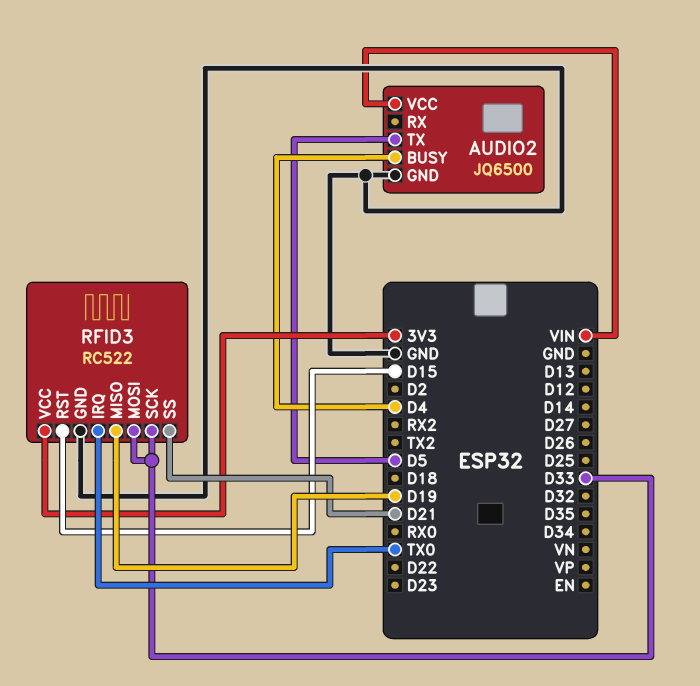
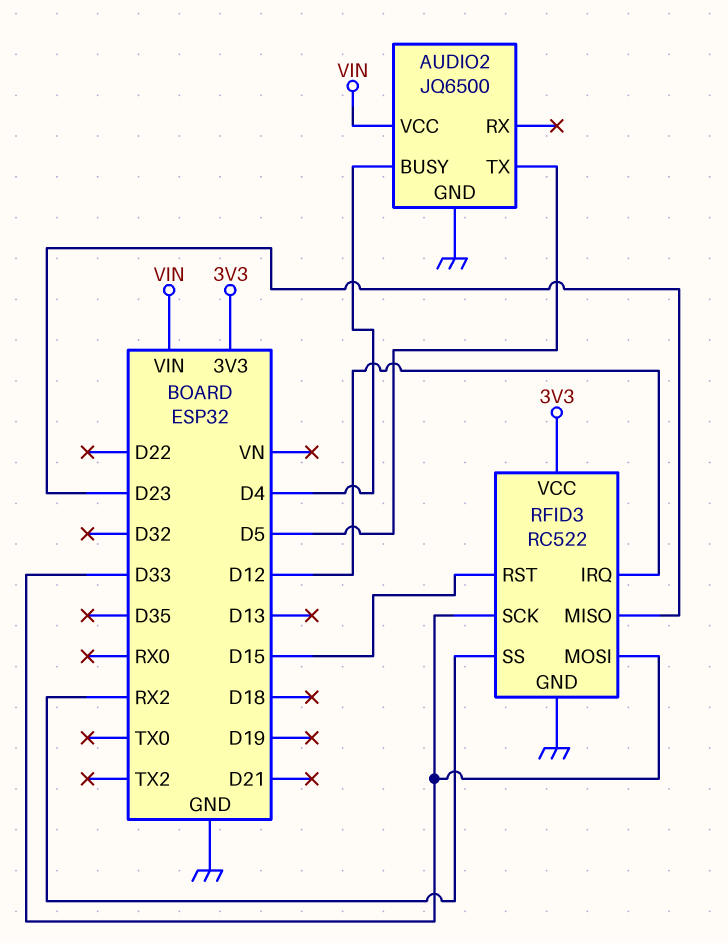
RFID3 pin IRQ: TX0 -> D12
RFID3 pin MISO: D19 -> D23
RFID3 pin SS: D21 -> RX2

